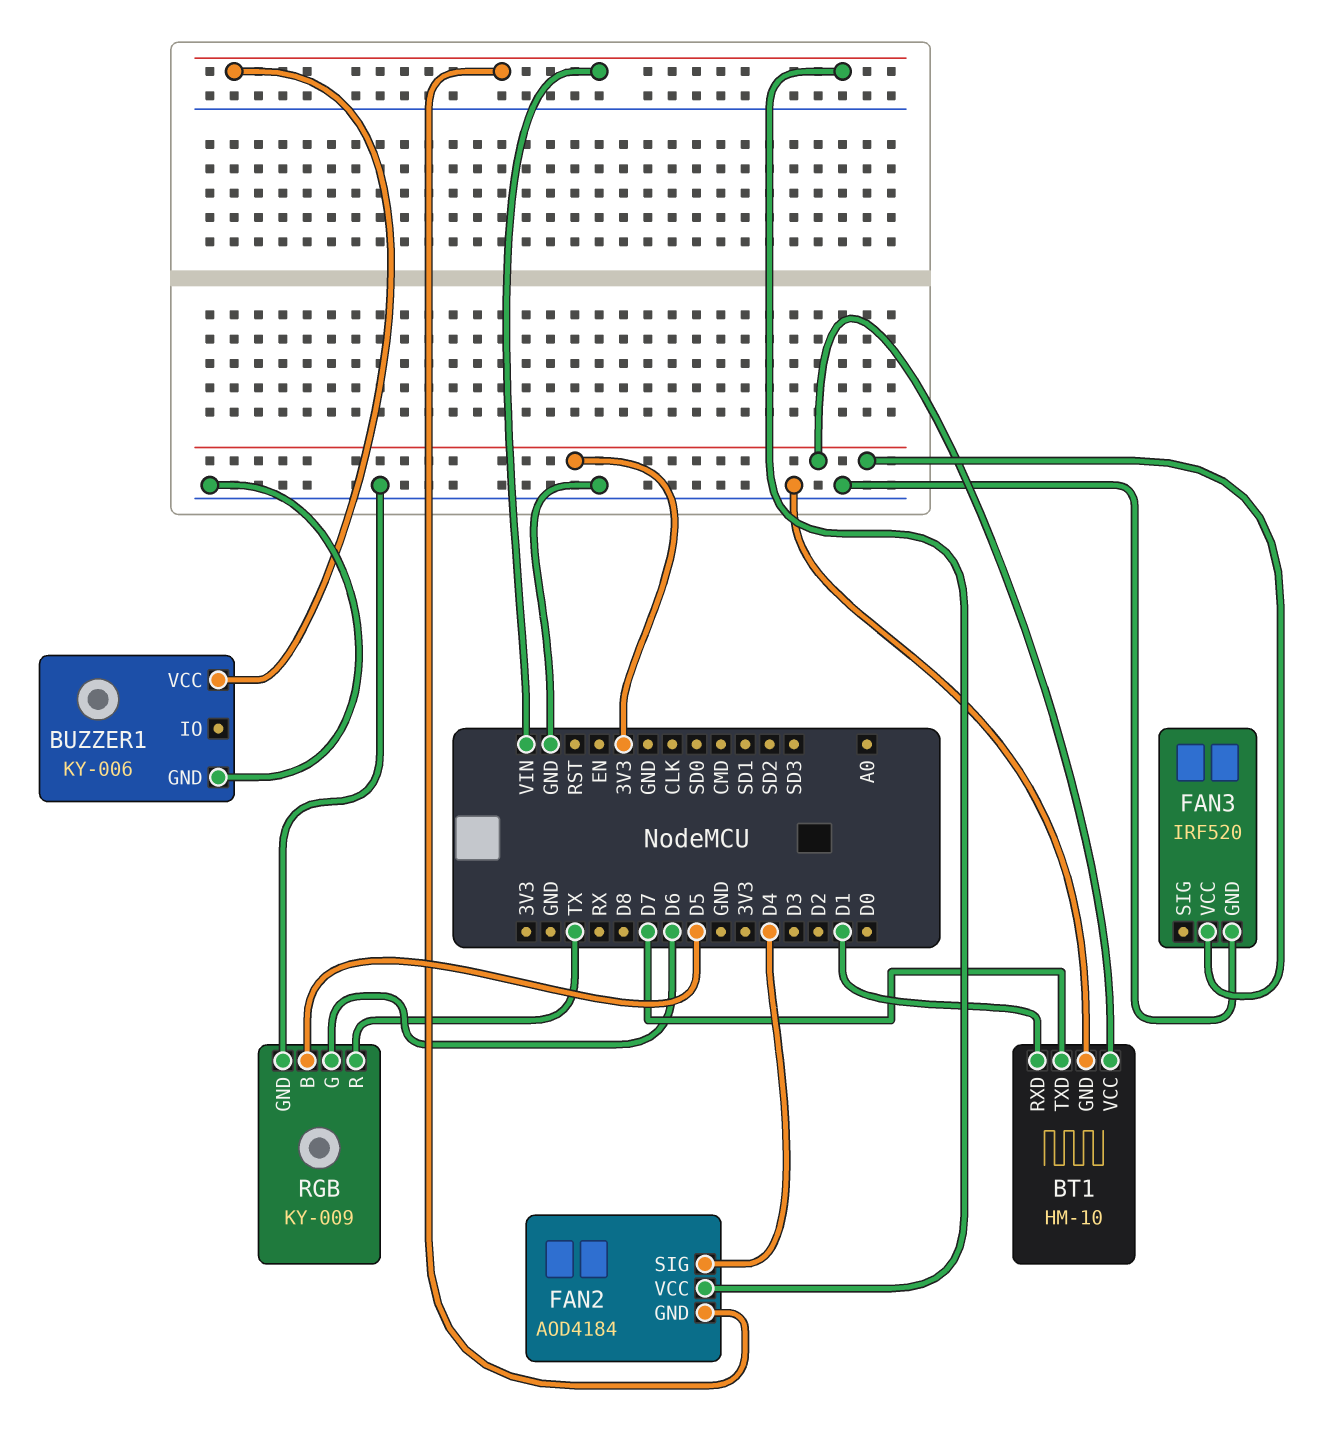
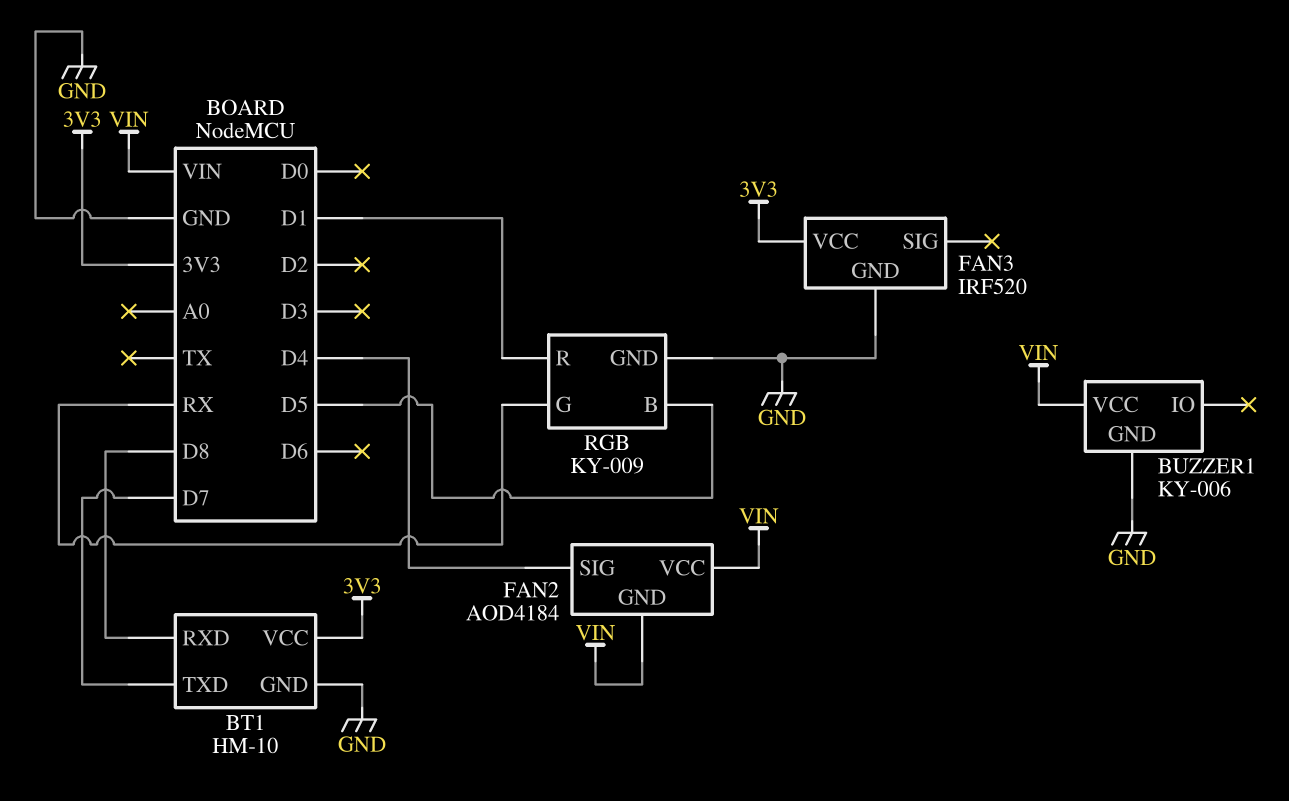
BT1 pin RXD: D1 -> D8
RGB pin G: D6 -> RX
RGB pin R: TX -> D1

